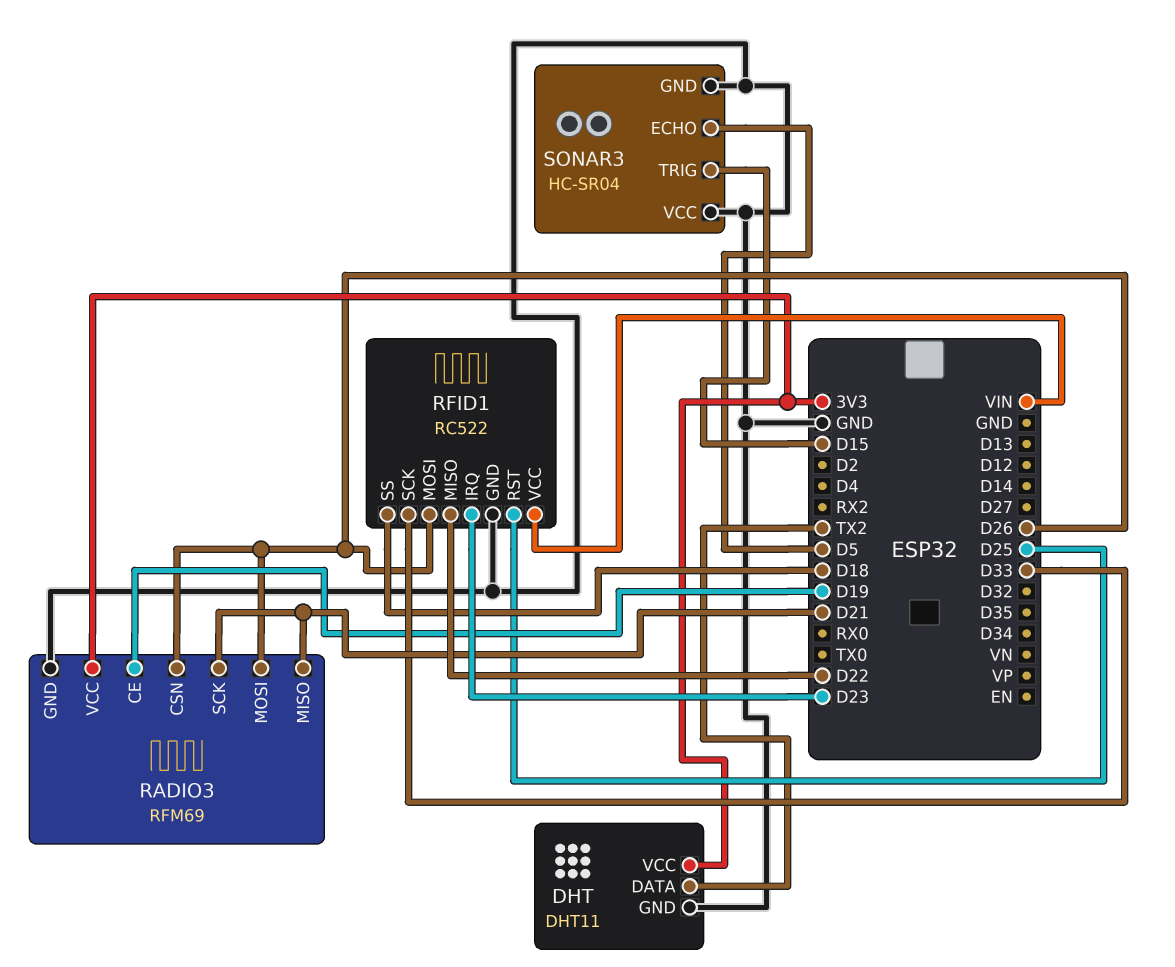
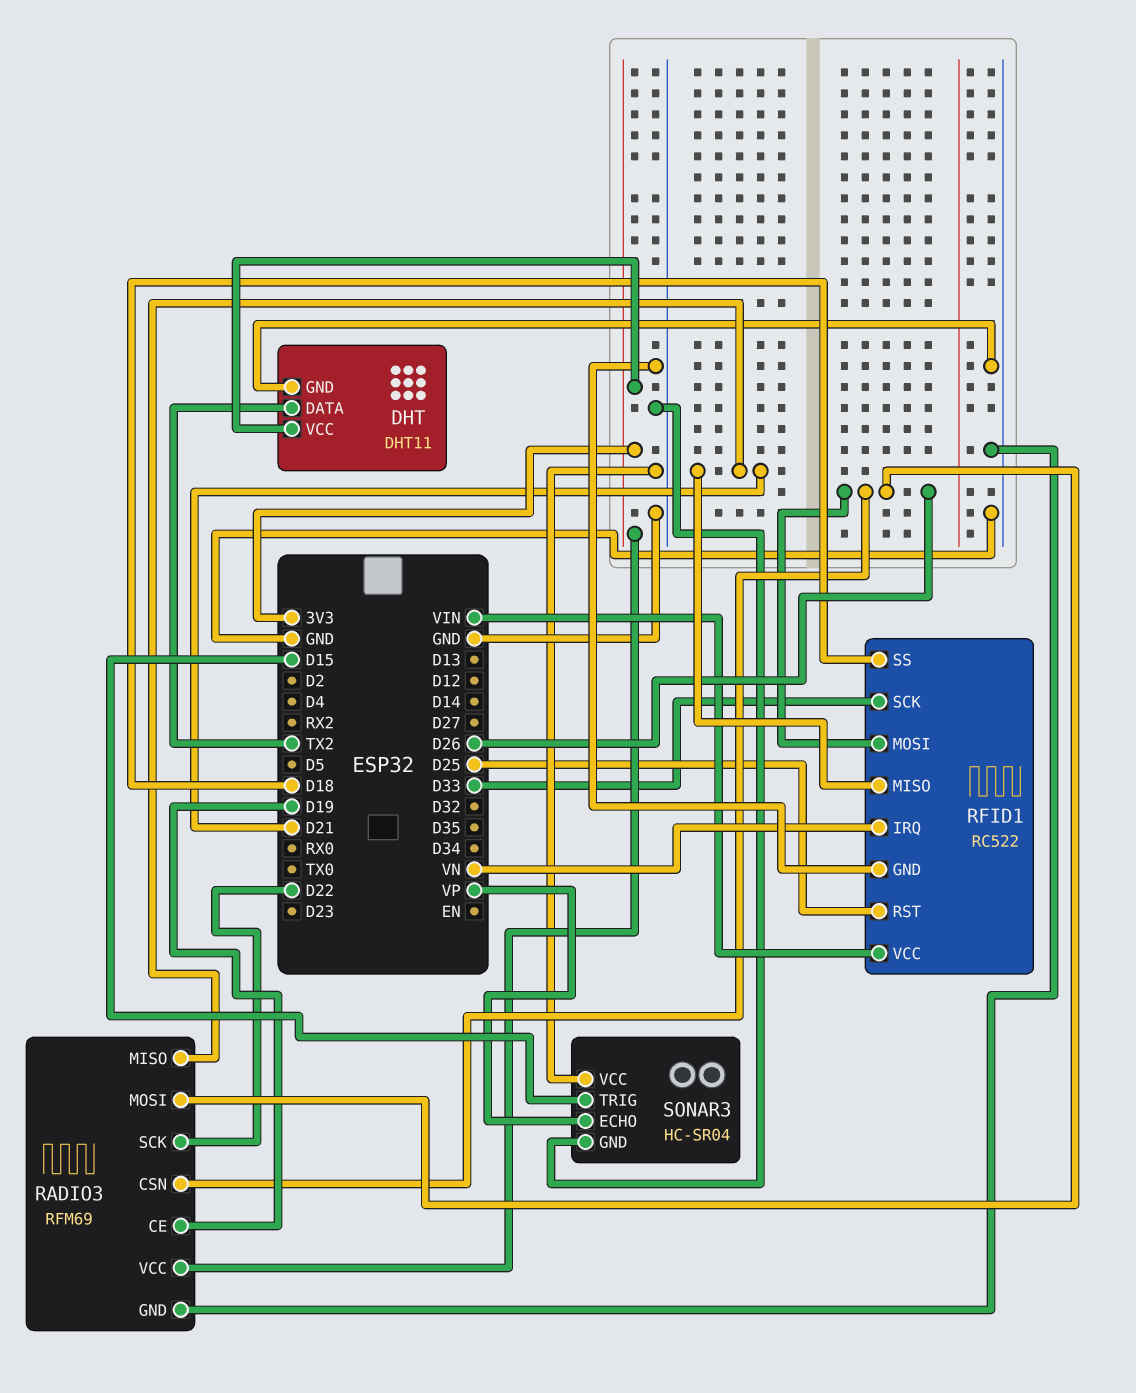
RADIO3 pin SCK: D21 -> D22
RFID1 pin IRQ: D23 -> VN
RFID1 pin MISO: D22 -> D21
SONAR3 pin ECHO: D5 -> VP

